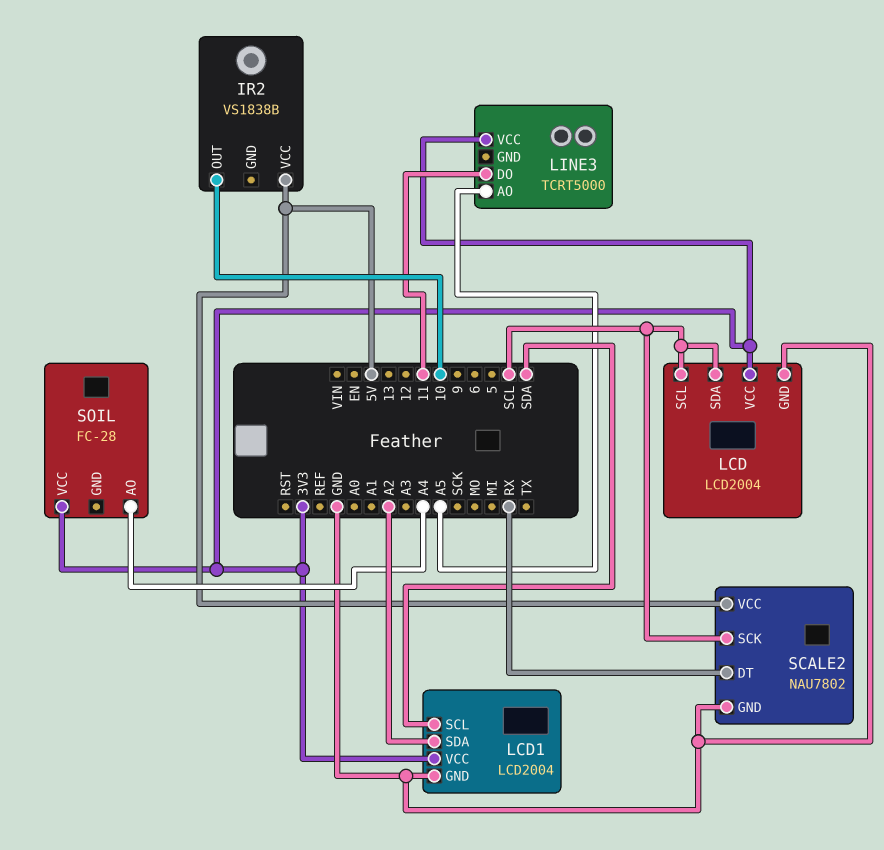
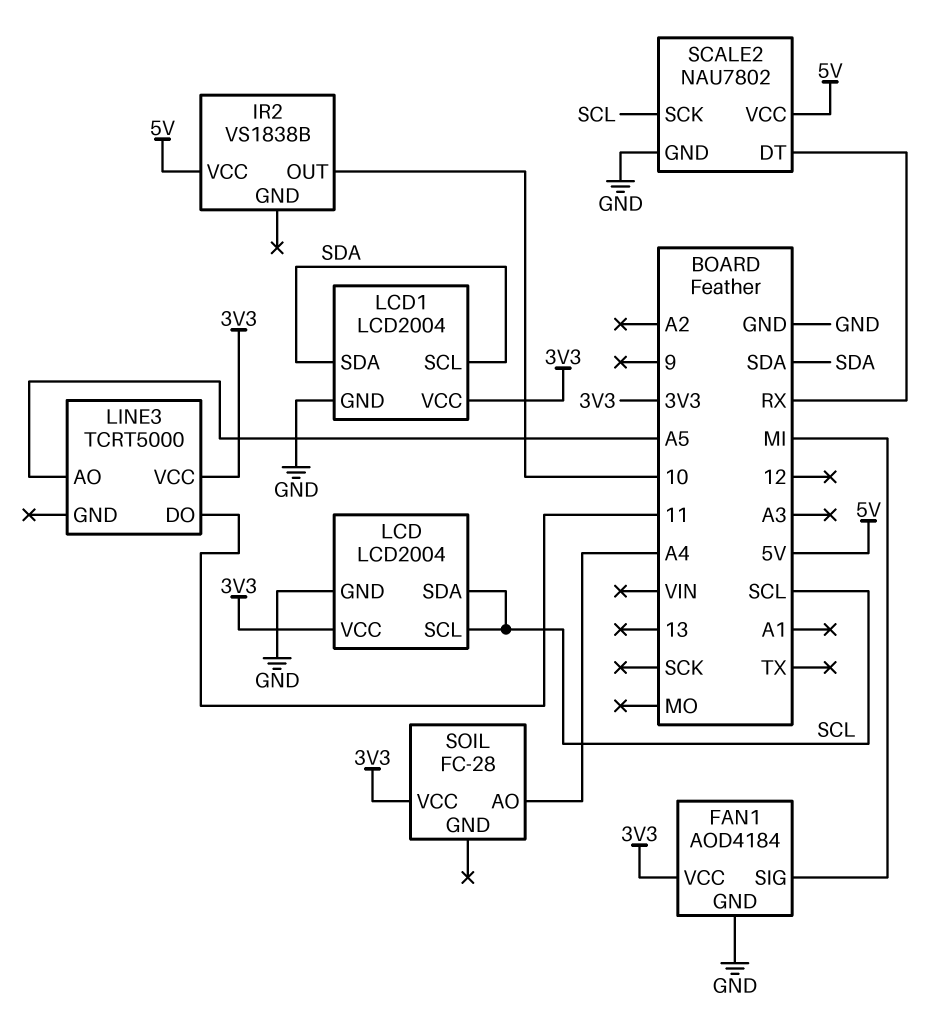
FAN1: none -> AOD4184
FAN1 pin GND: none -> GND
FAN1 pin SIG: none -> MI
FAN1 pin VCC: none -> 3V3
LCD1 pin SDA: A2 -> SDA

